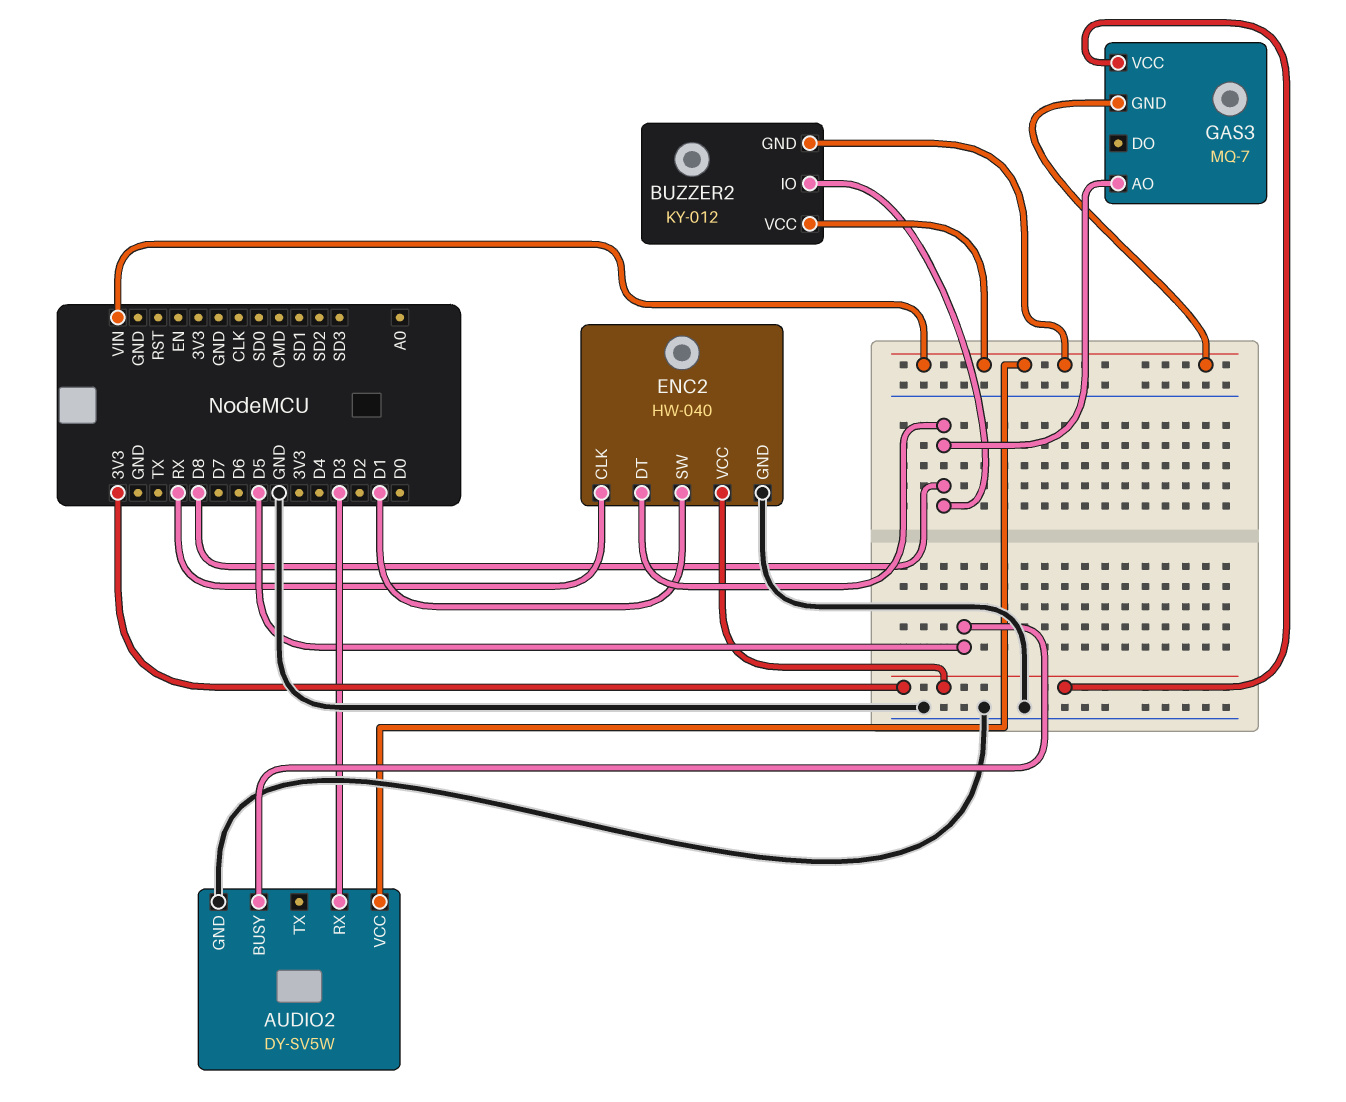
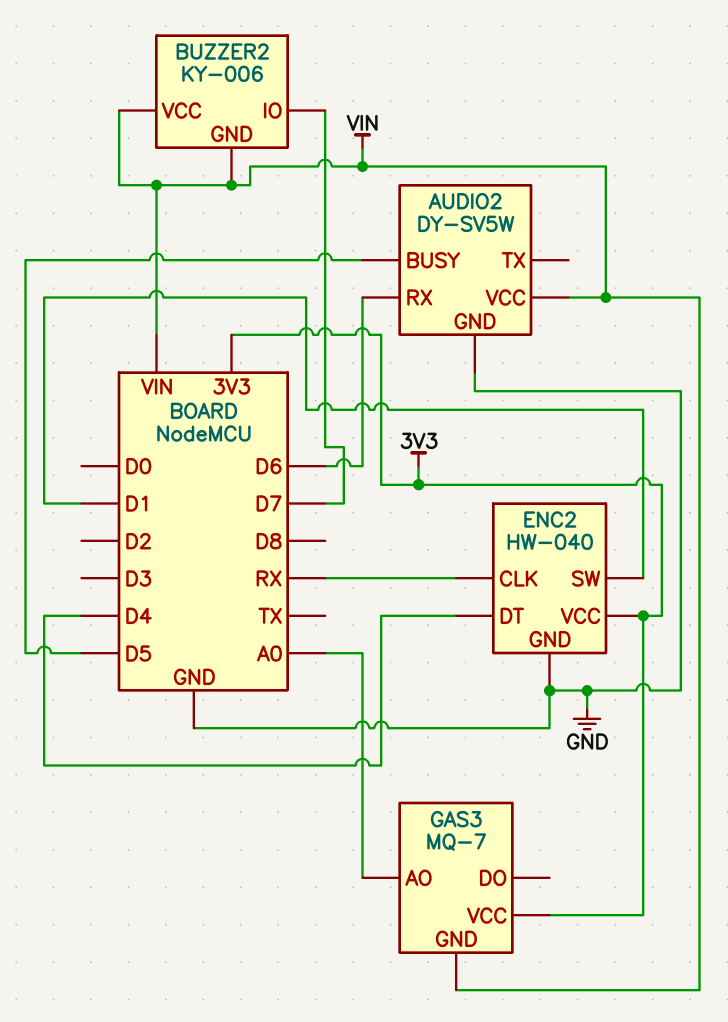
AUDIO2 pin RX: D3 -> D6
BUZZER2: KY-012 -> KY-006
BUZZER2 pin IO: D8 -> D7
ENC2 pin DT: D8 -> D4
GAS3 pin AO: D8 -> A0

